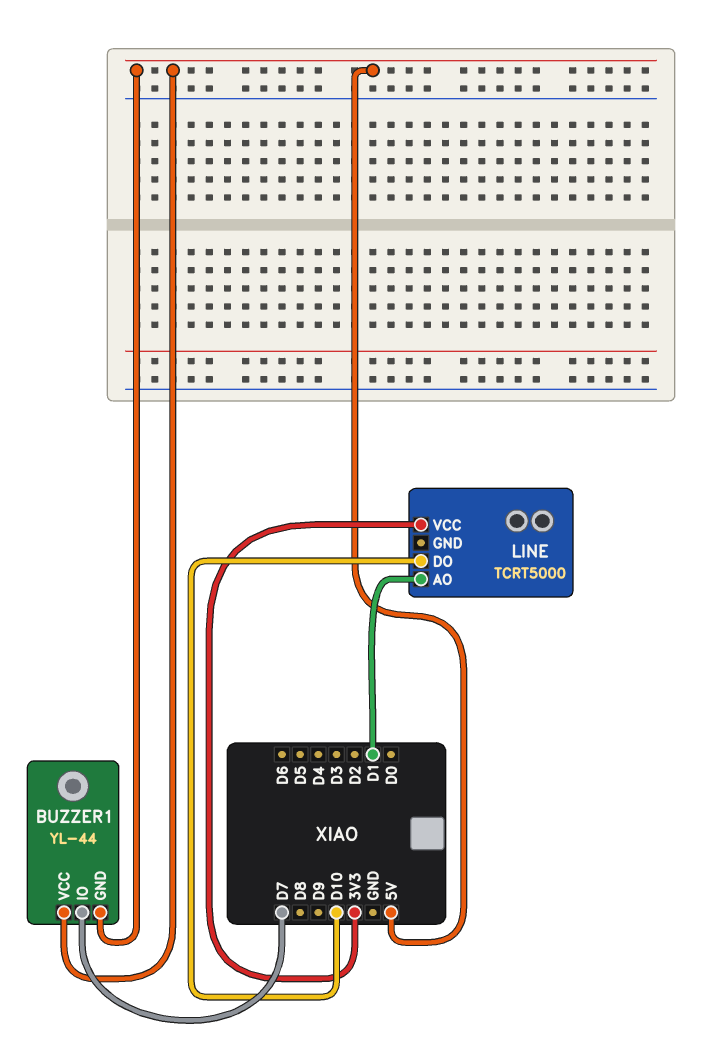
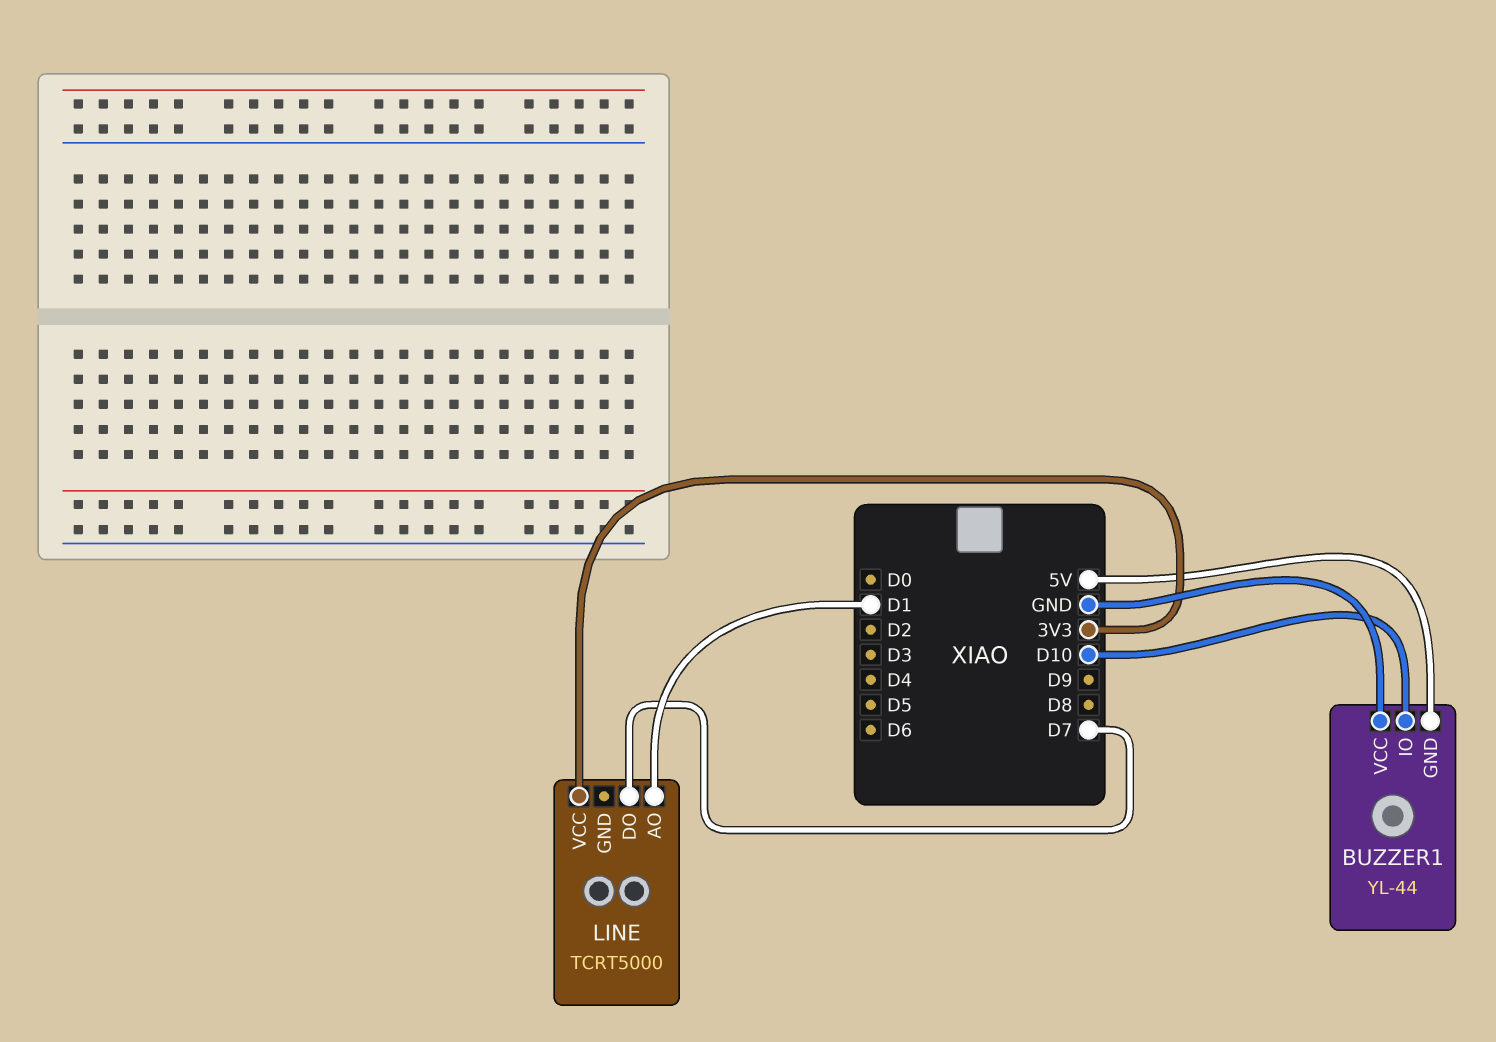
BUZZER1 pin IO: D7 -> D10
BUZZER1 pin VCC: 5V -> GND
LINE pin DO: D10 -> D7

